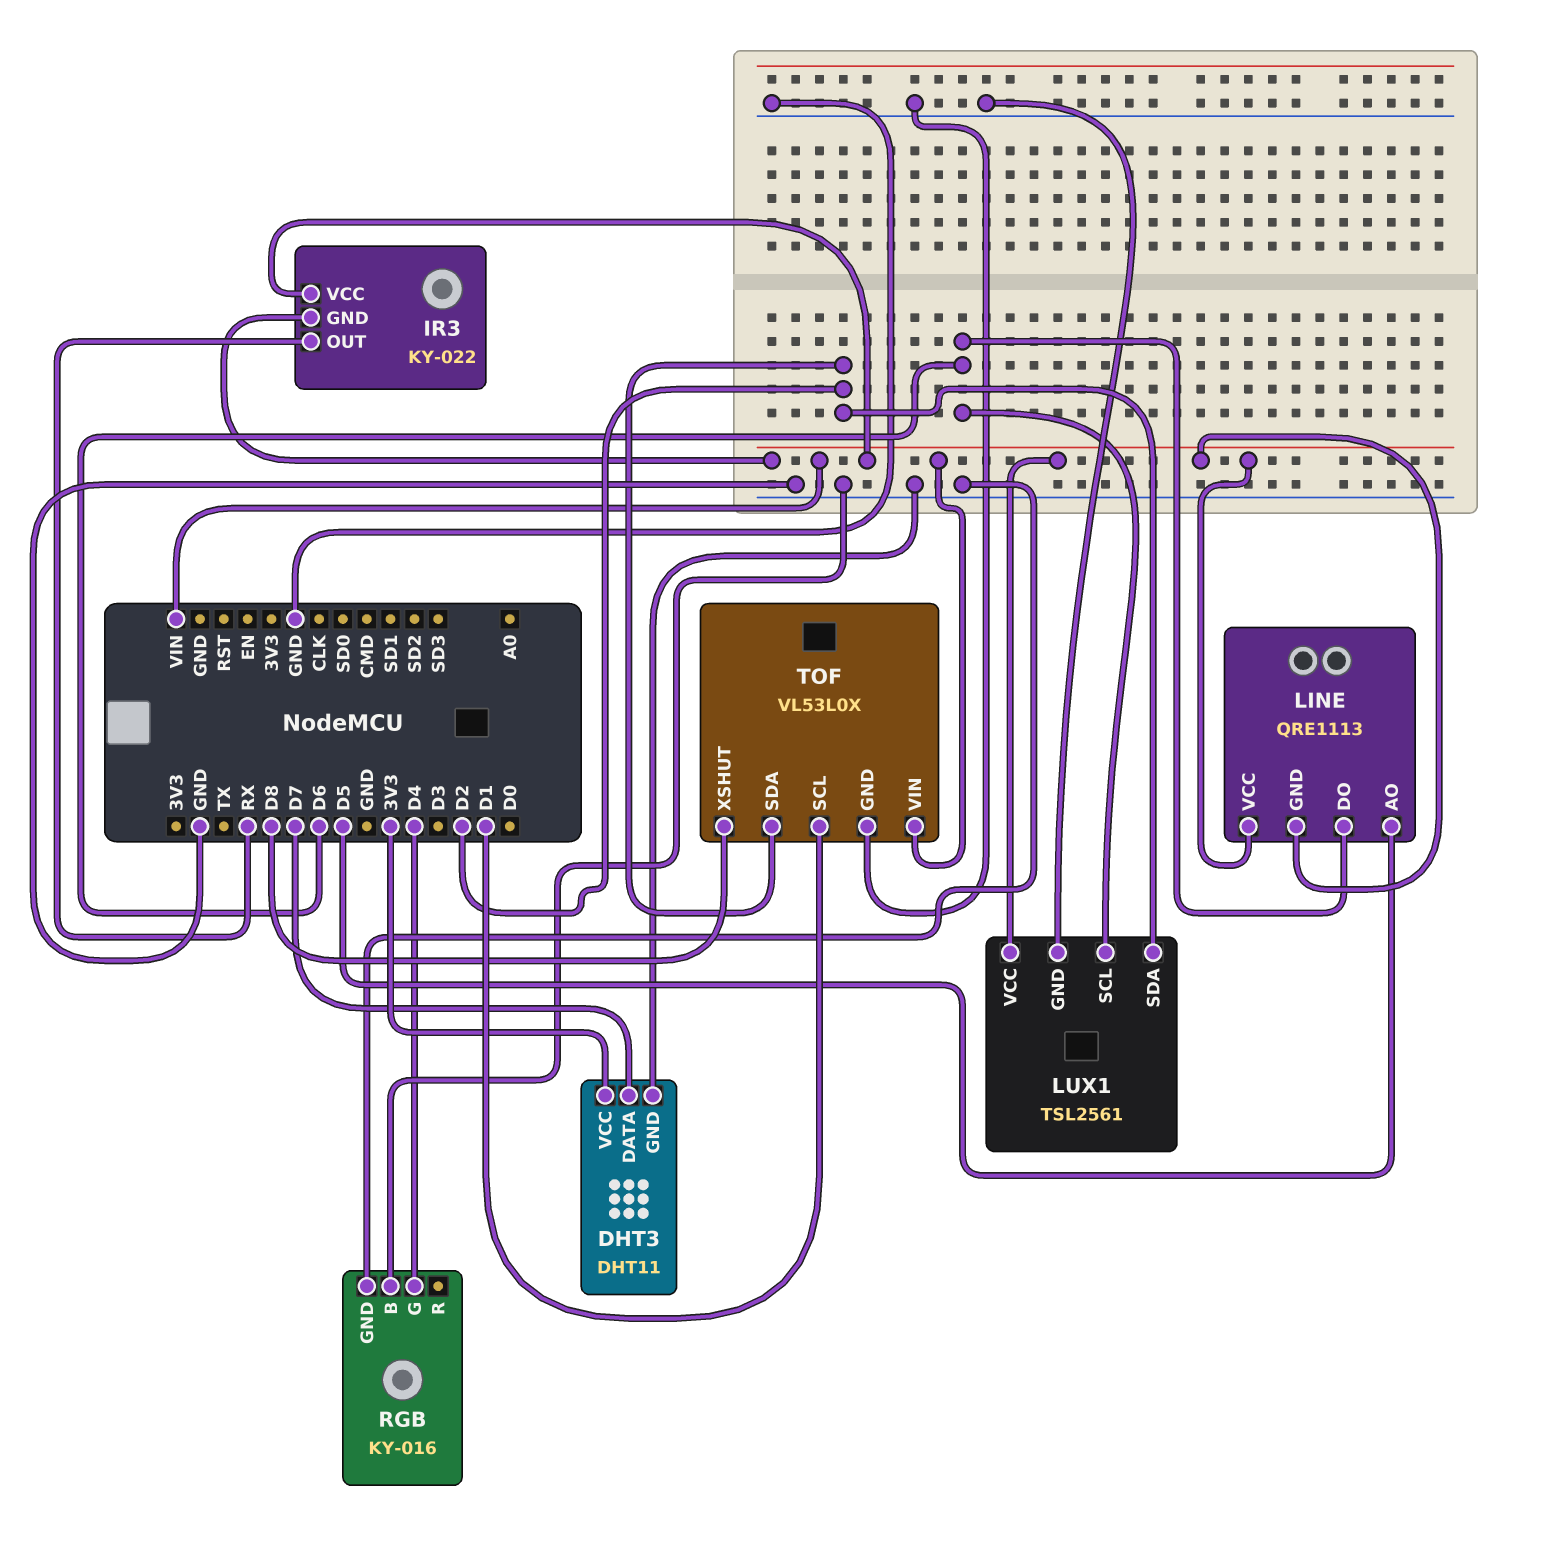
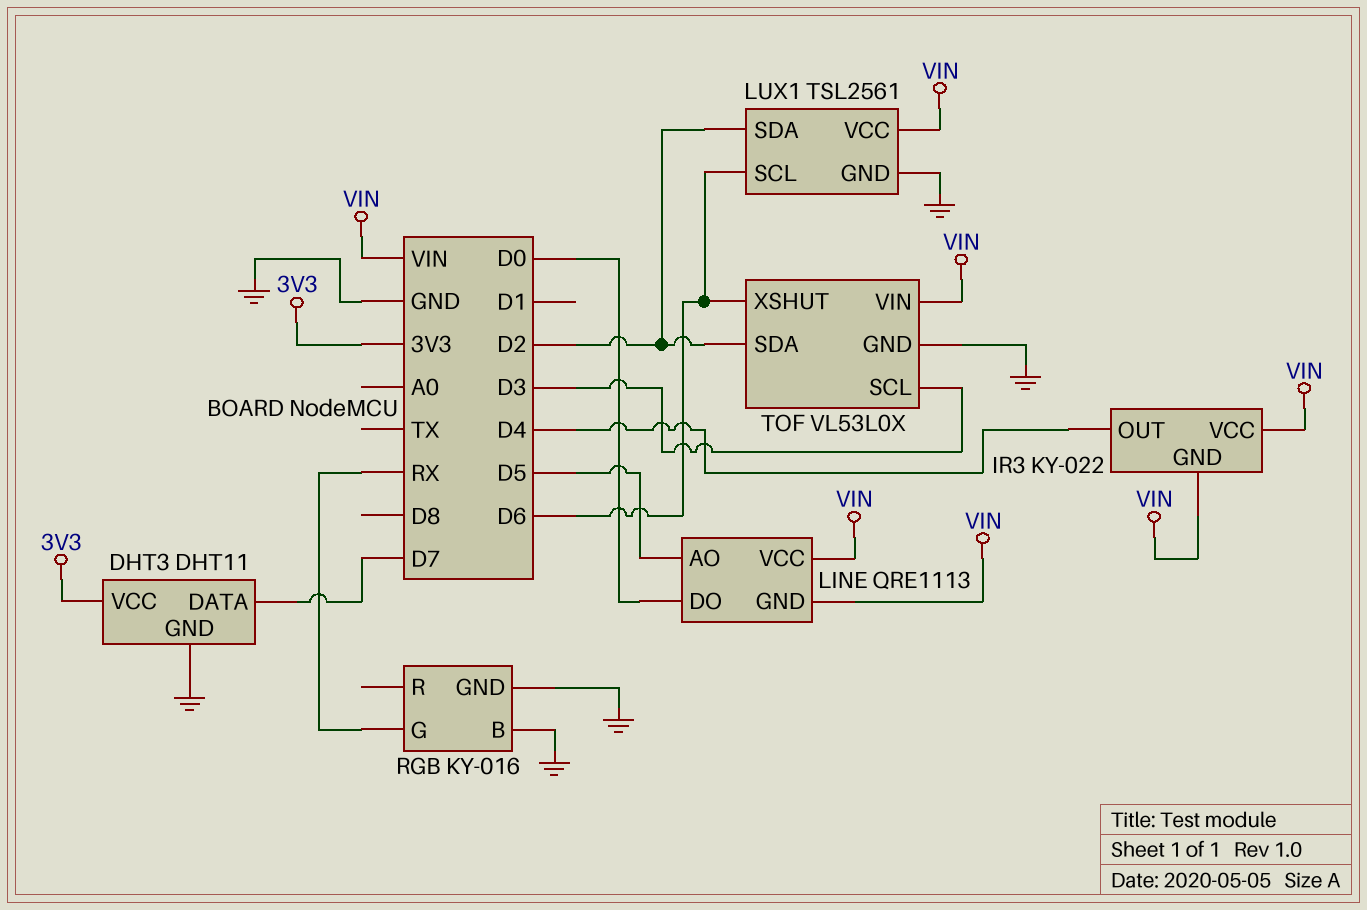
IR3 pin OUT: RX -> D4
LINE pin DO: D6 -> D0
RGB pin G: D4 -> RX
TOF pin SCL: D1 -> D3
TOF pin XSHUT: D8 -> D6

